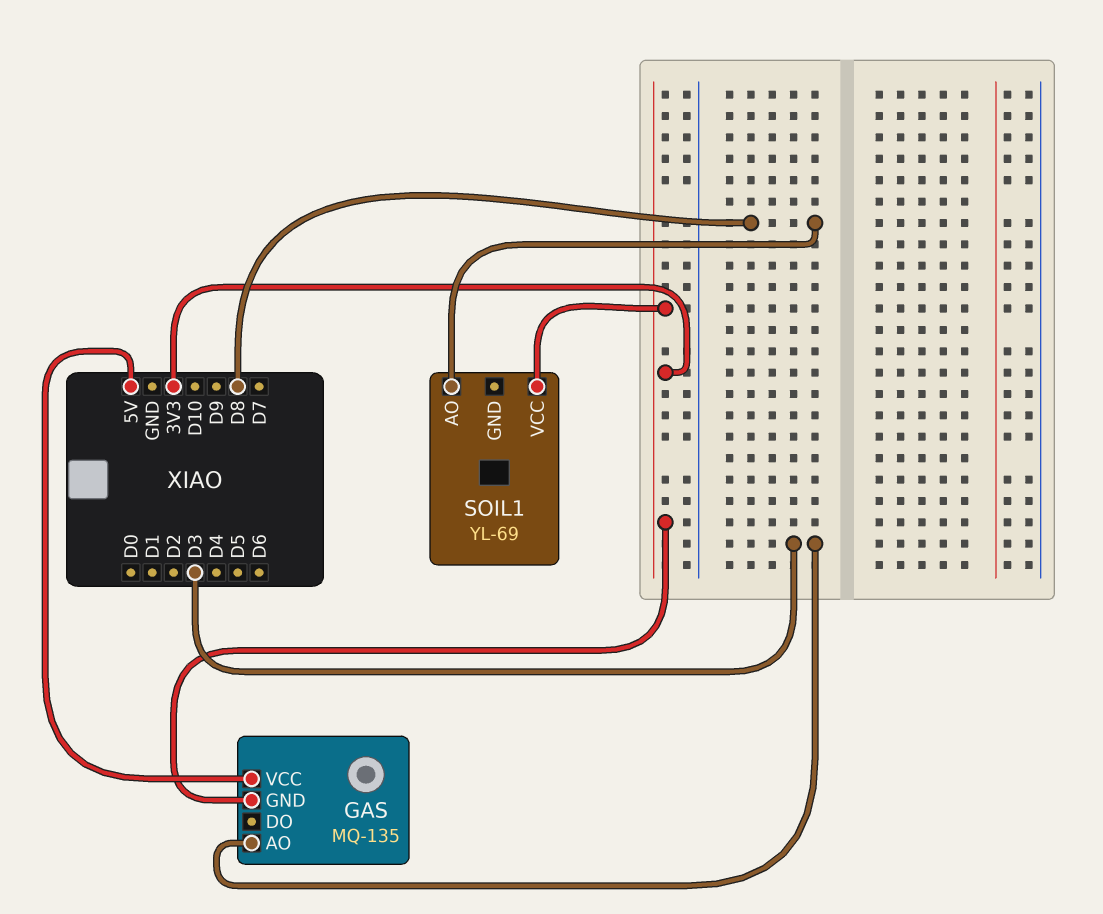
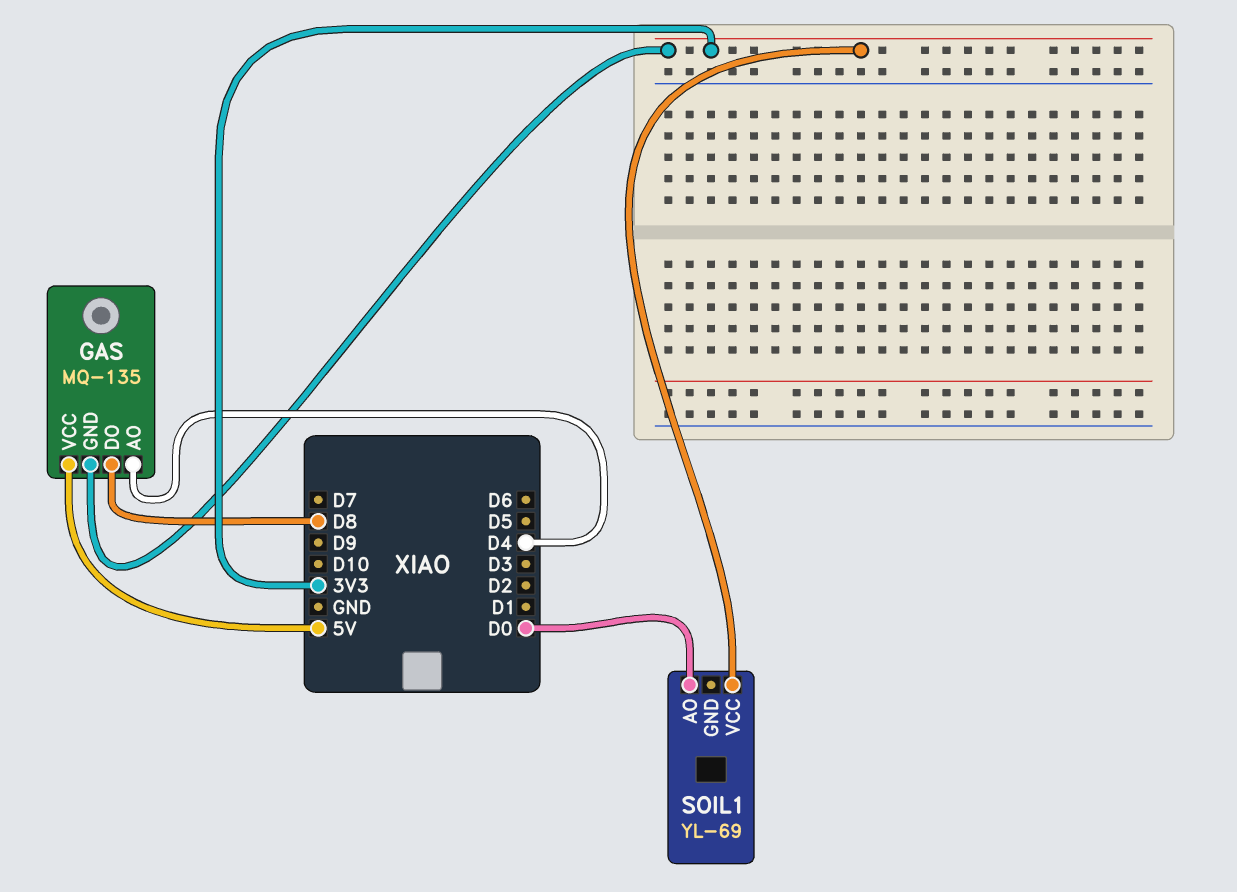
GAS pin AO: D3 -> D4
GAS pin DO: none -> D8
SOIL1 pin AO: D8 -> D0

